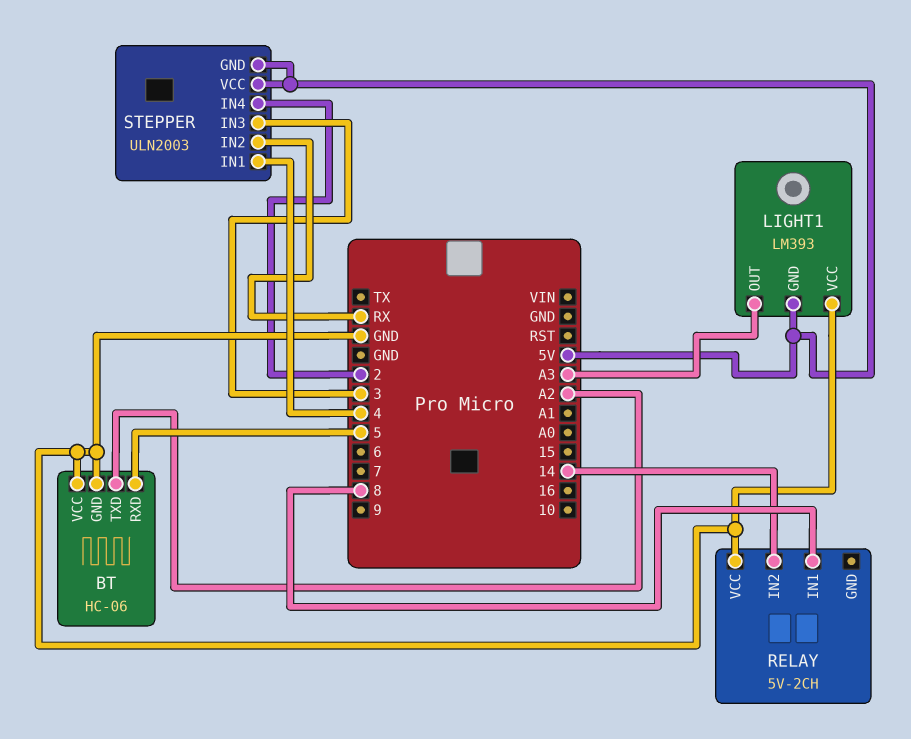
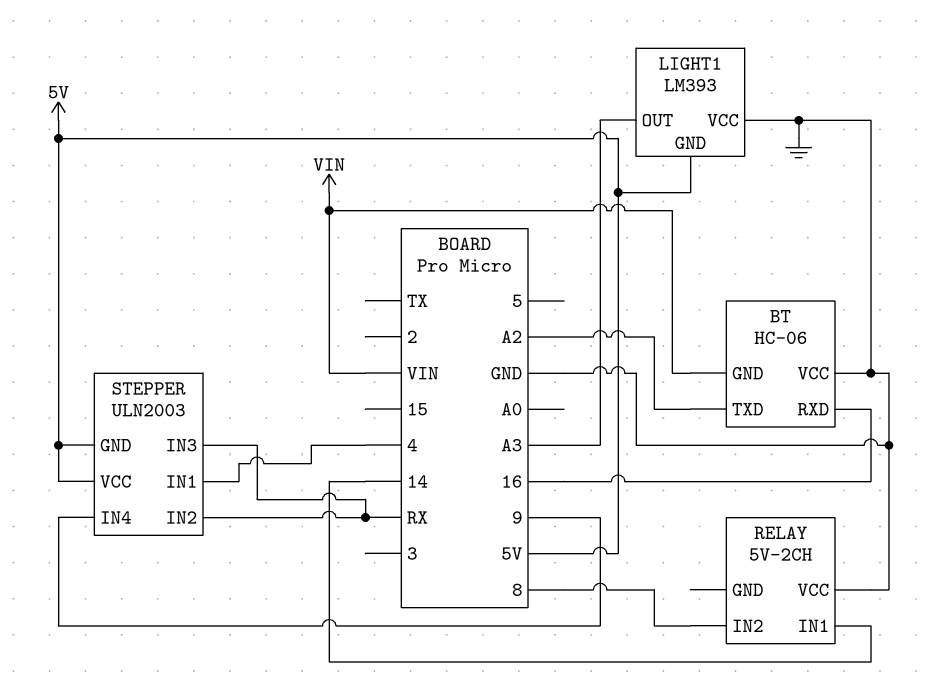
BT pin GND: GND -> VIN
BT pin RXD: 5 -> 16
RELAY pin IN1: 8 -> 14
RELAY pin IN2: 14 -> 8
STEPPER pin IN3: 3 -> RX
STEPPER pin IN4: 2 -> 9

